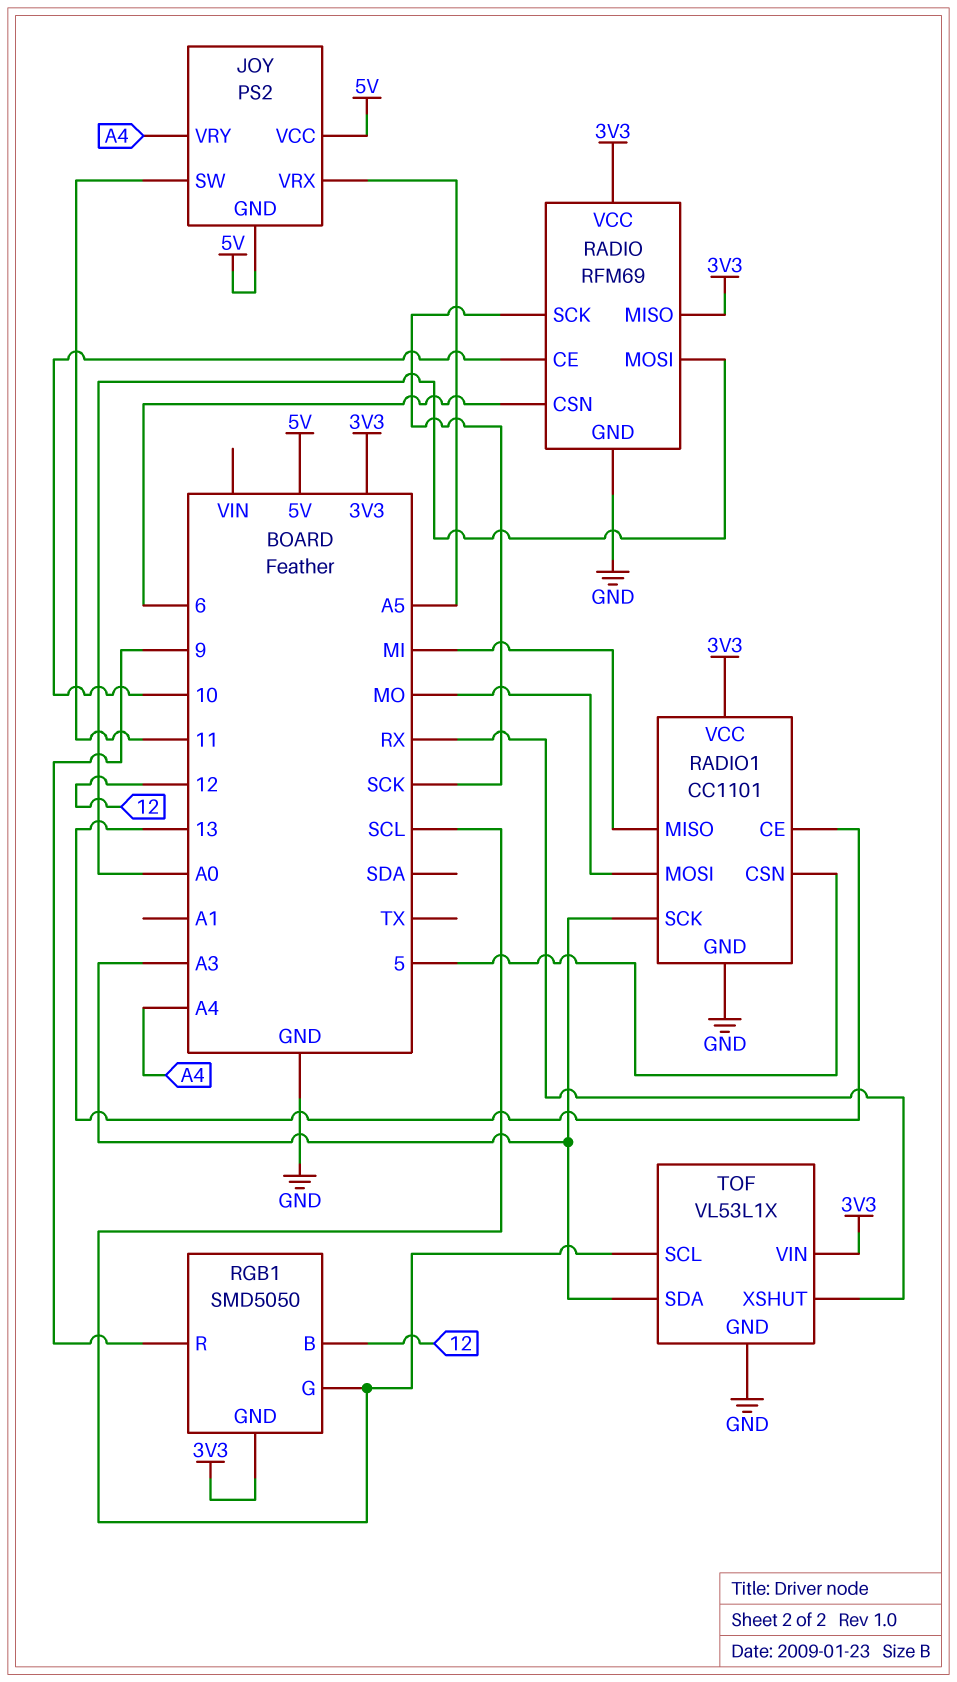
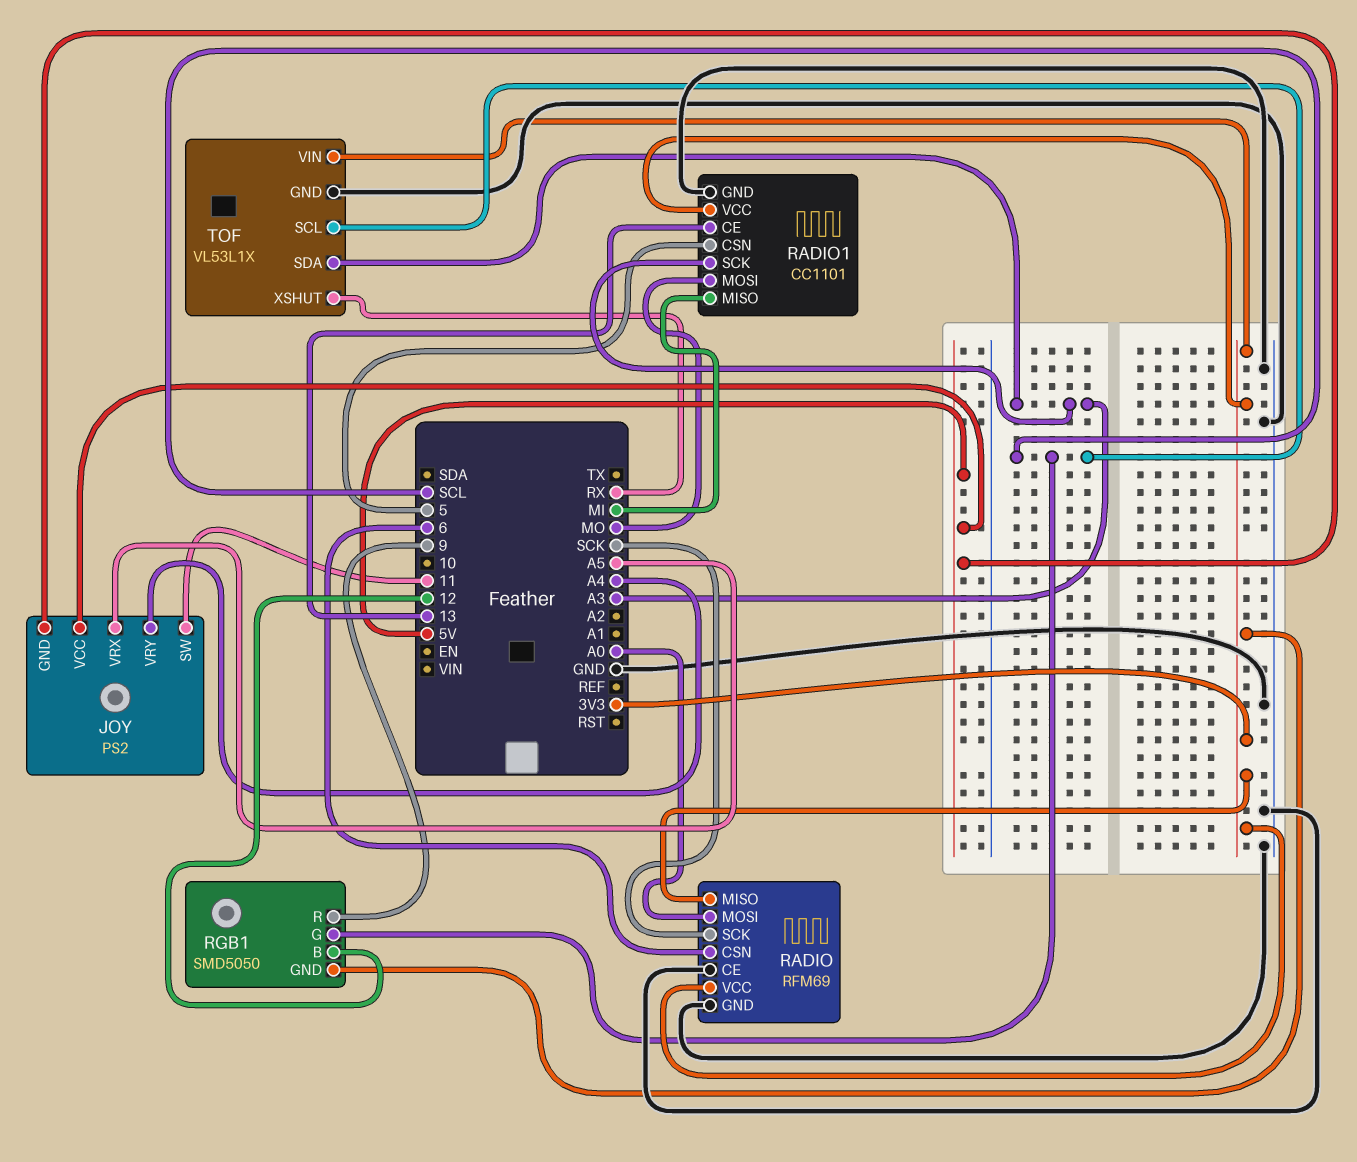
RADIO pin CE: 10 -> GND

